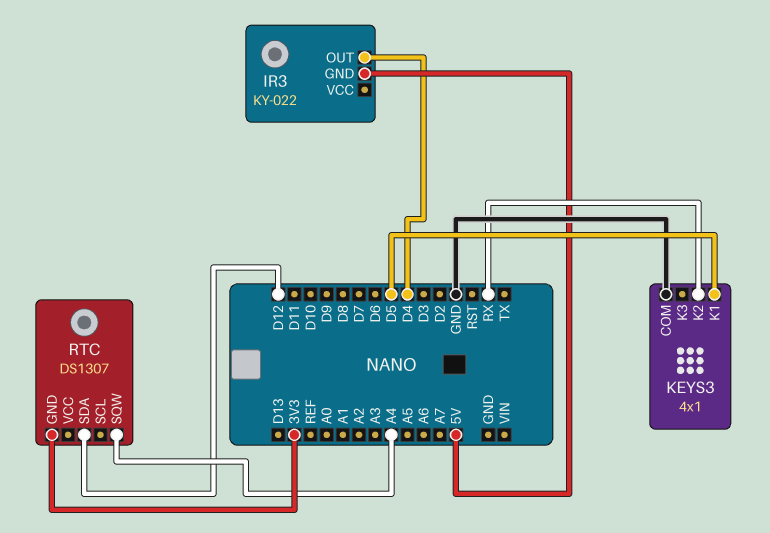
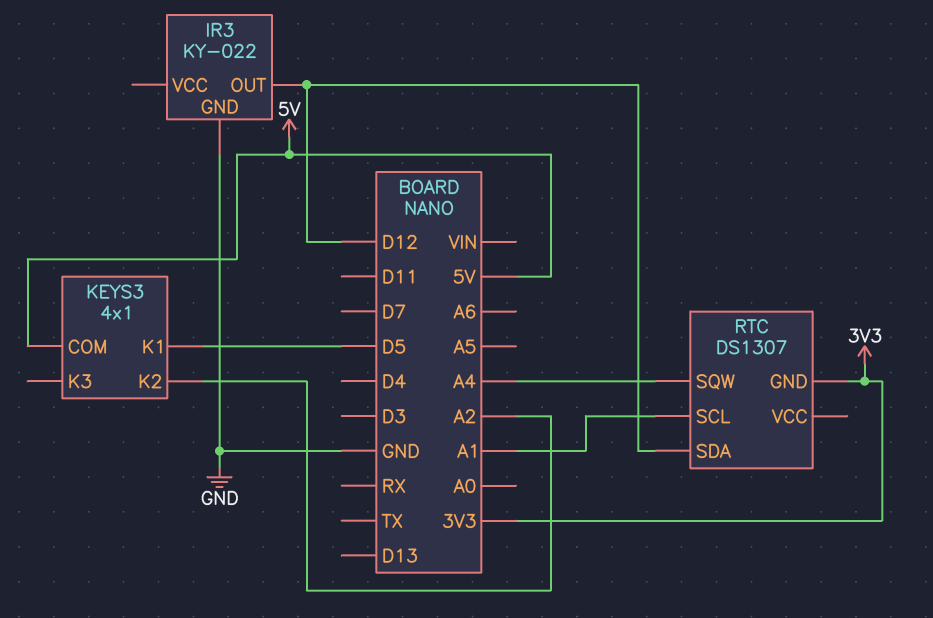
IR3 pin GND: 5V -> GND
IR3 pin OUT: D4 -> D12
KEYS3 pin COM: GND -> 5V
KEYS3 pin K2: RX -> A2
RTC pin SCL: none -> A1

